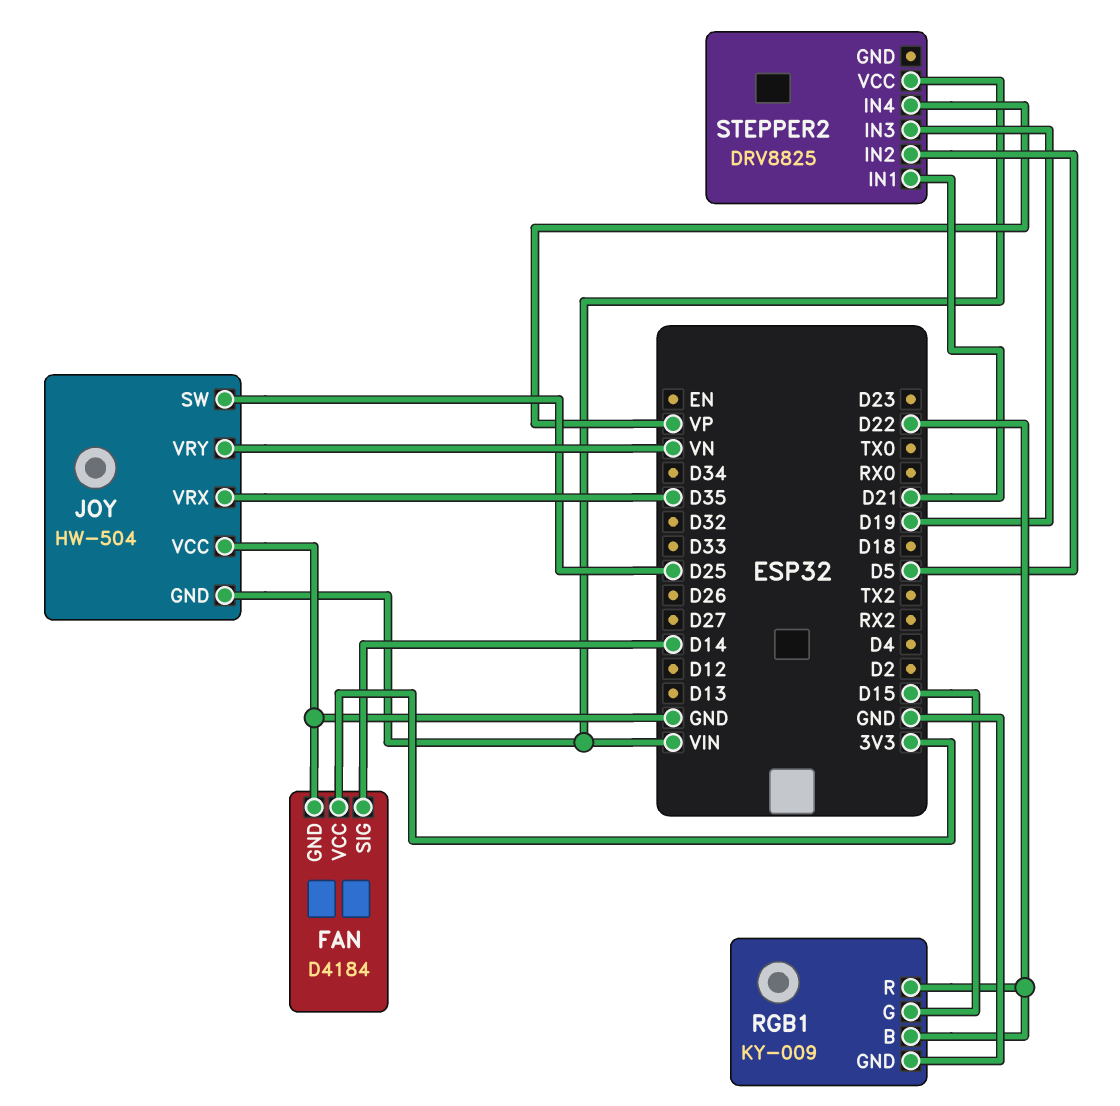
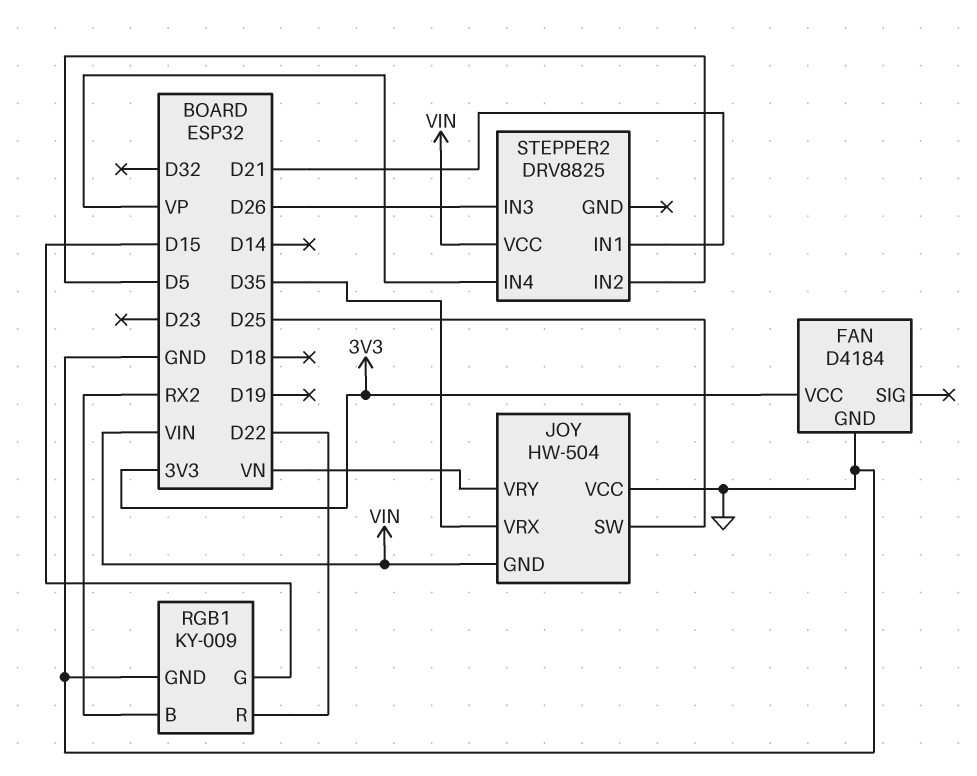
FAN pin SIG: D14 -> none
RGB1 pin B: D22 -> RX2
STEPPER2 pin IN3: D19 -> D26

